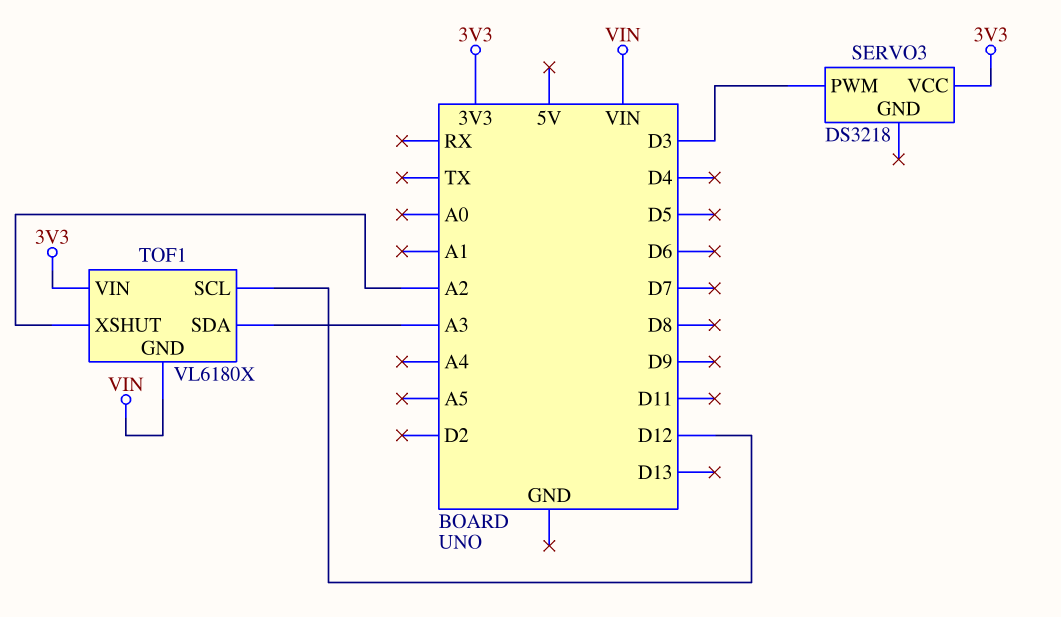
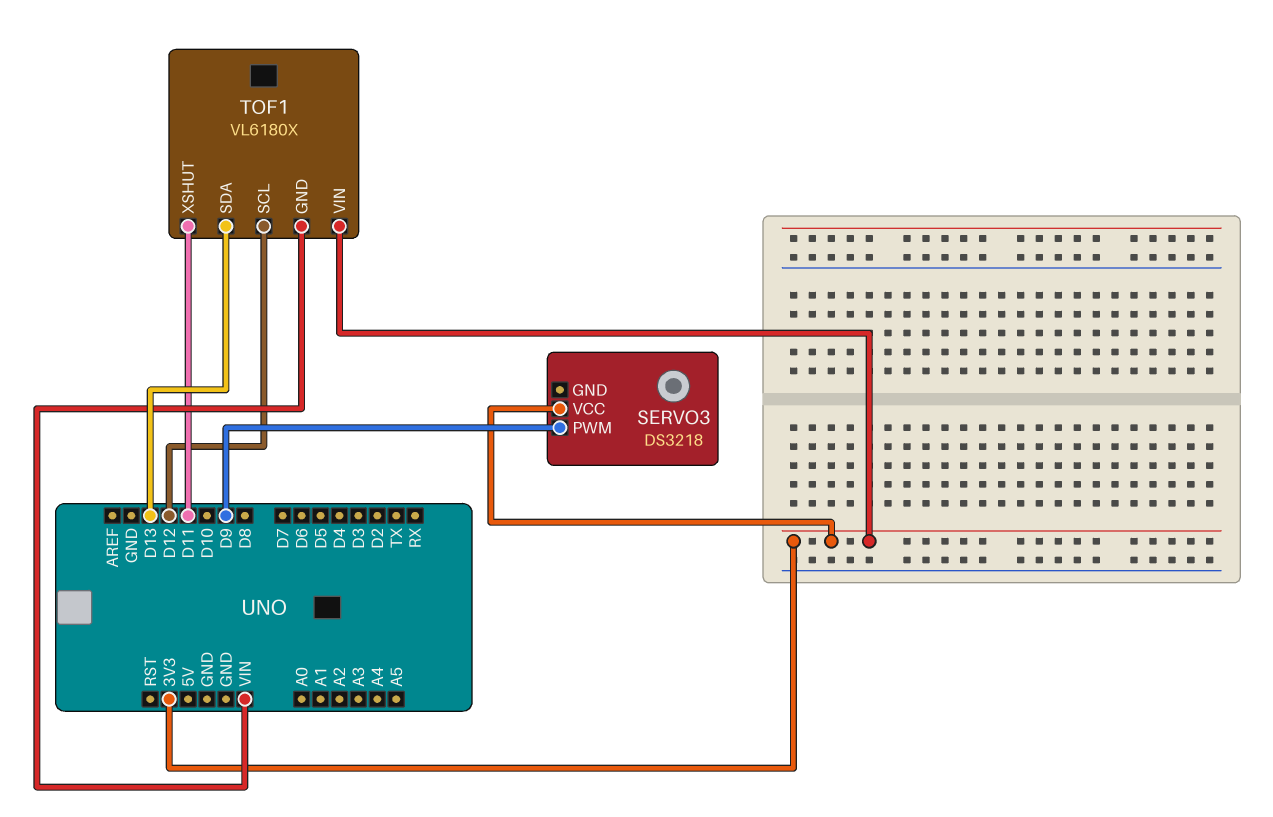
SERVO3 pin PWM: D3 -> D9
TOF1 pin SDA: A3 -> D13
TOF1 pin XSHUT: A2 -> D11

